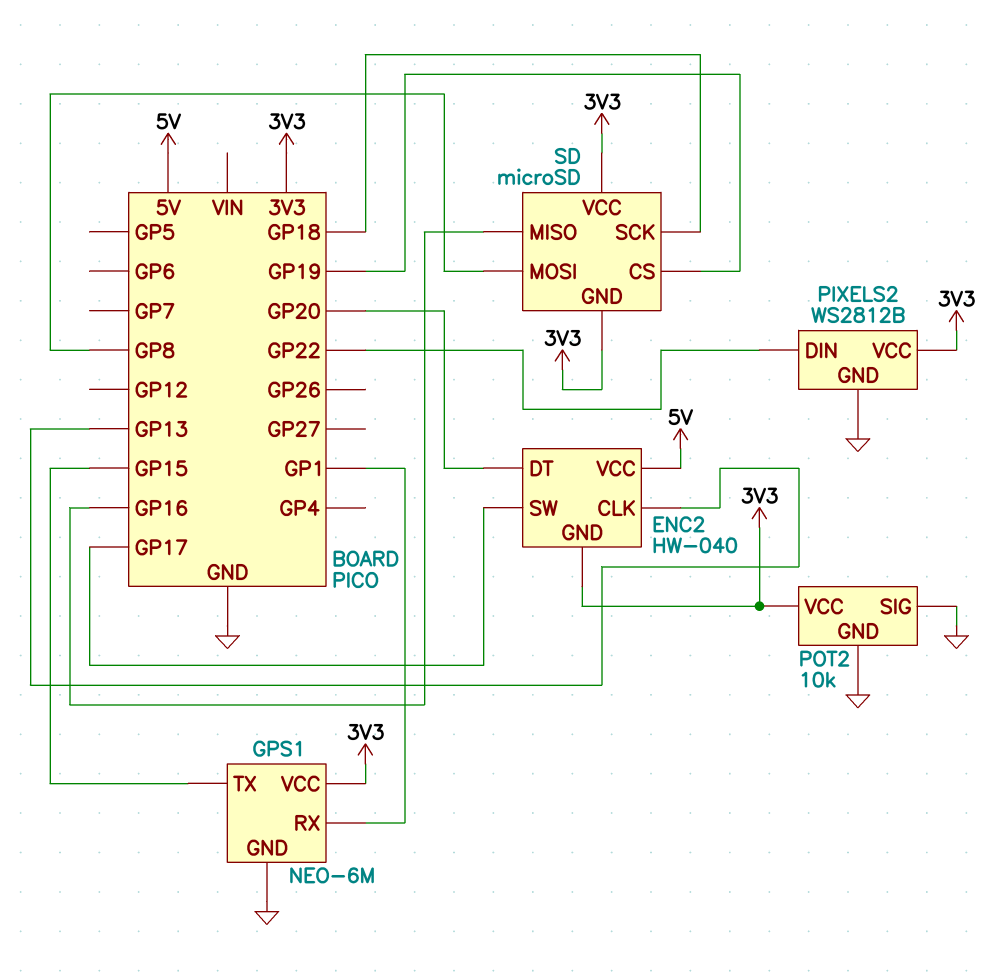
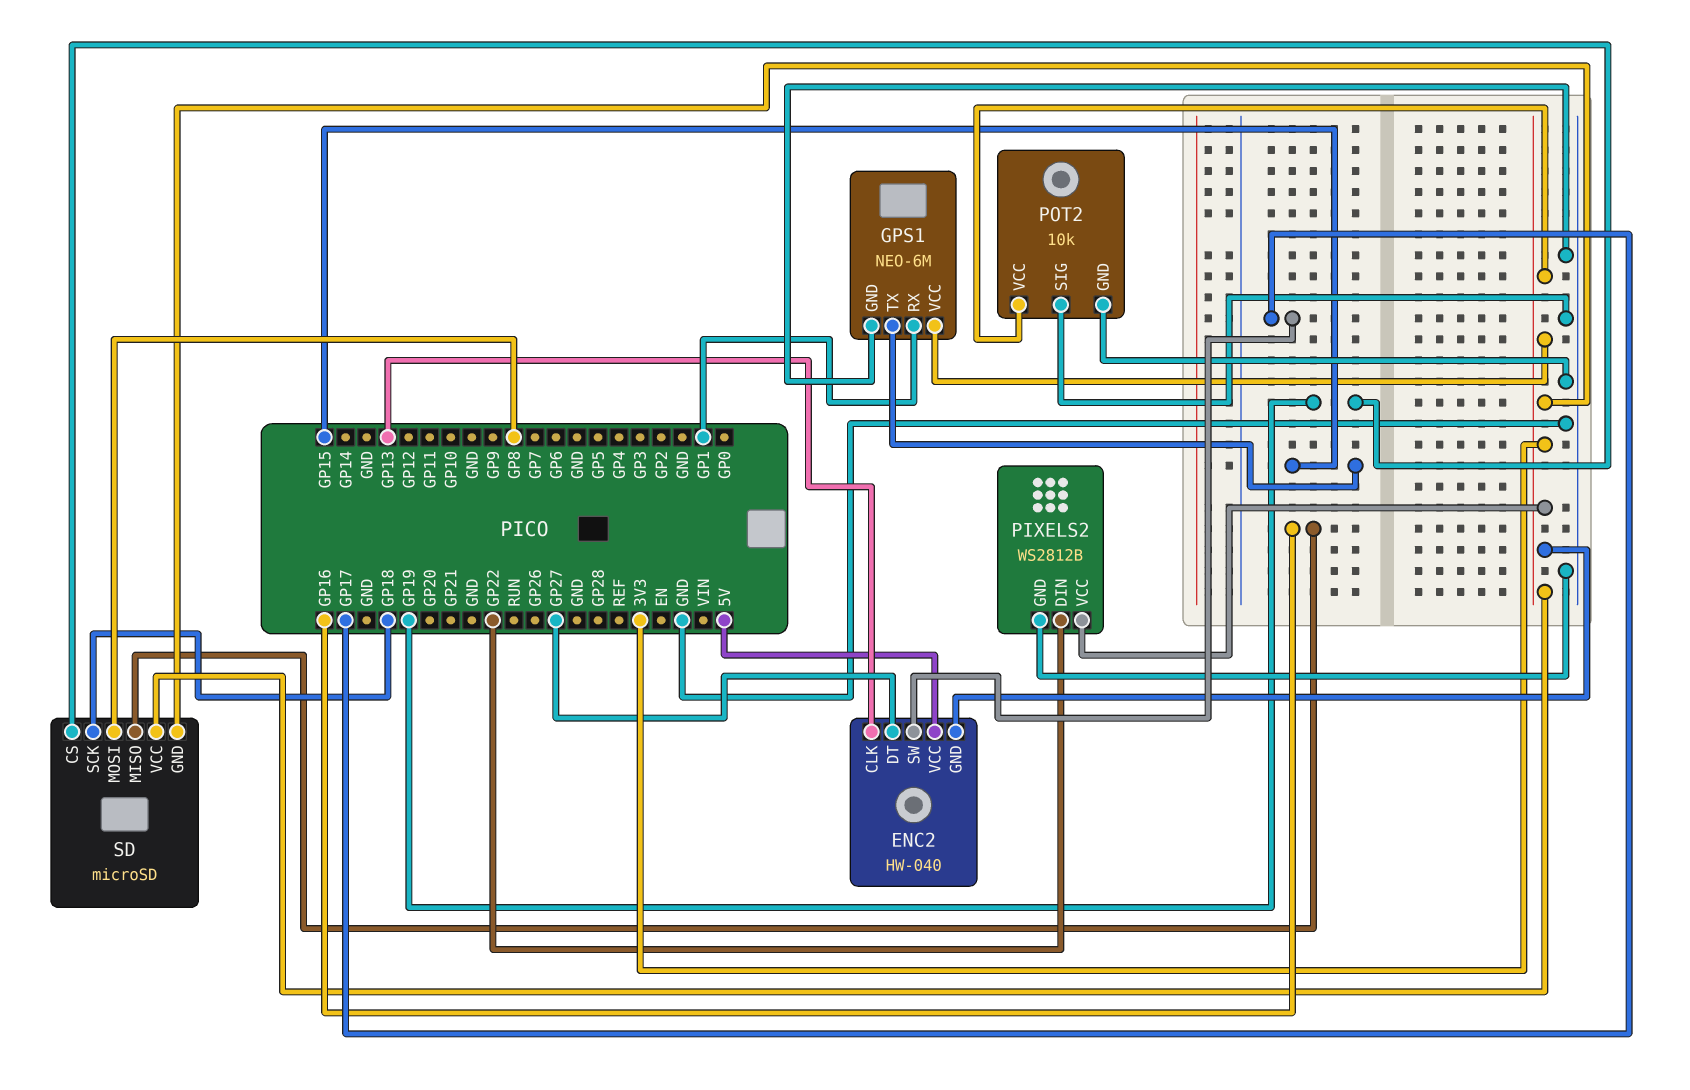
ENC2 pin DT: GP20 -> GP27

